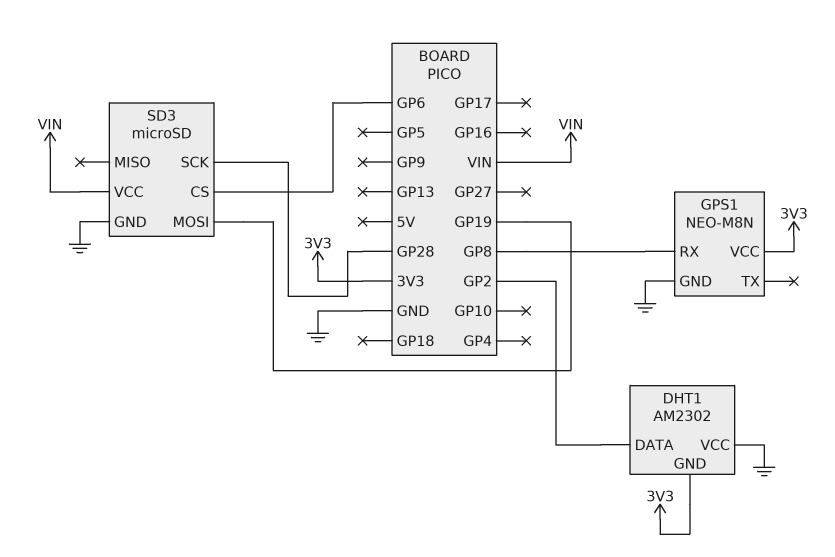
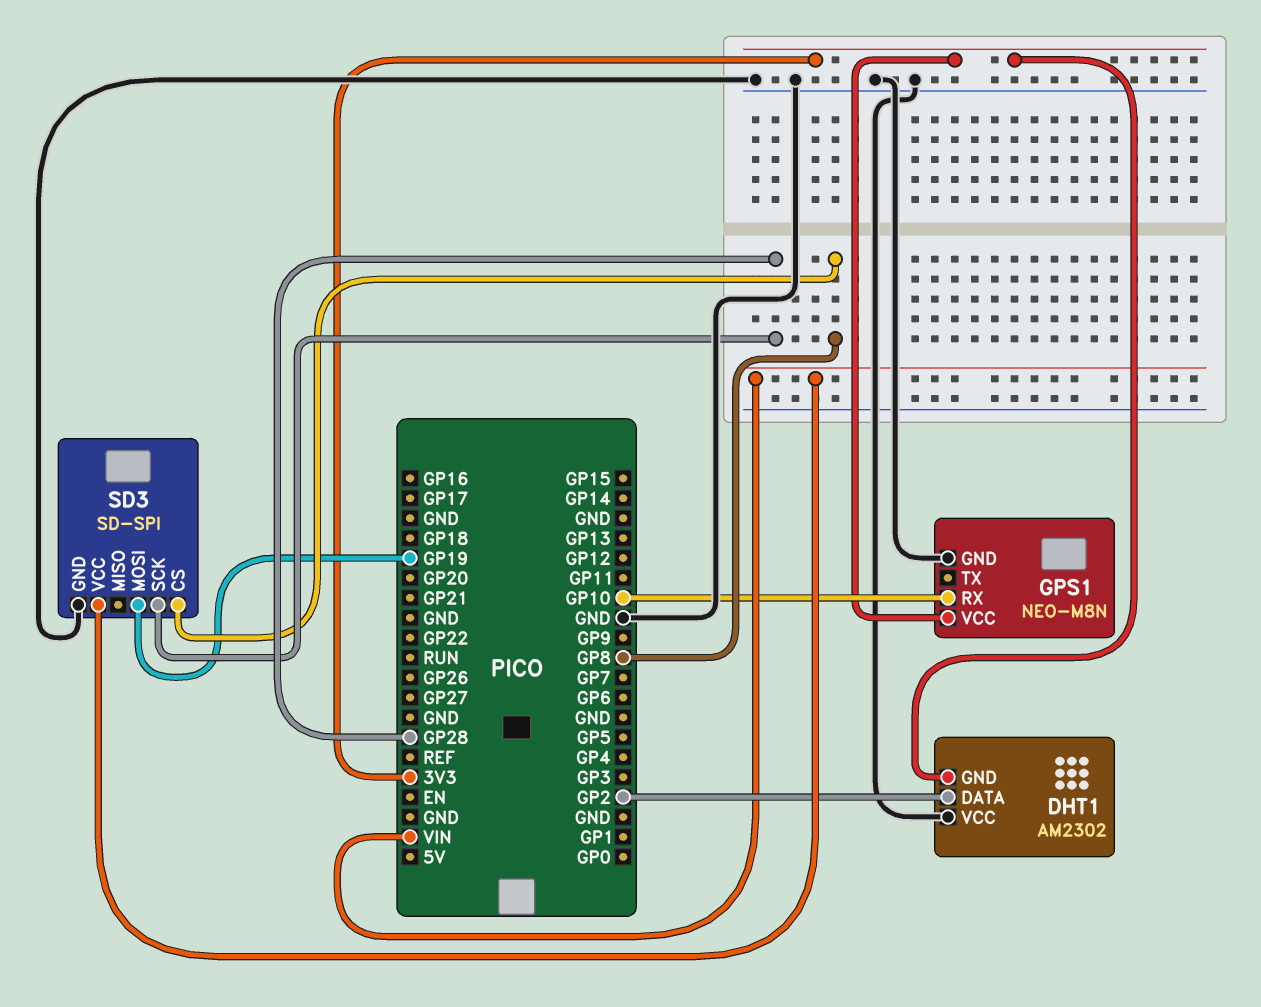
GPS1 pin RX: GP8 -> GP10
SD3: microSD -> SD-SPI
SD3 pin CS: GP6 -> GP8

